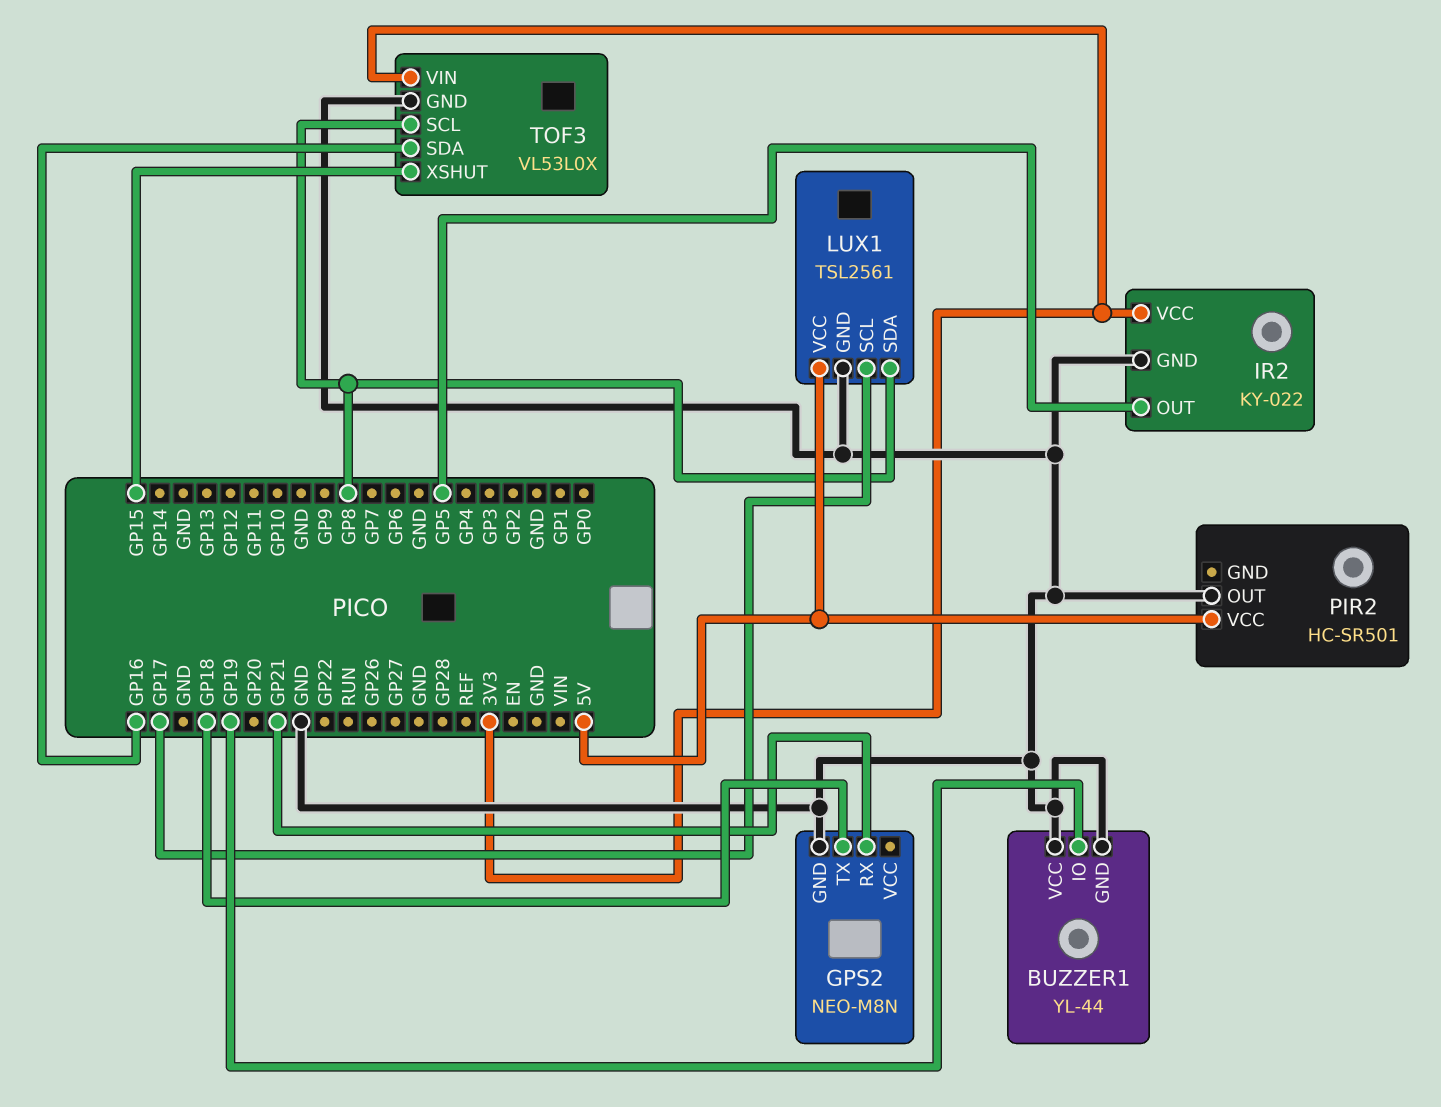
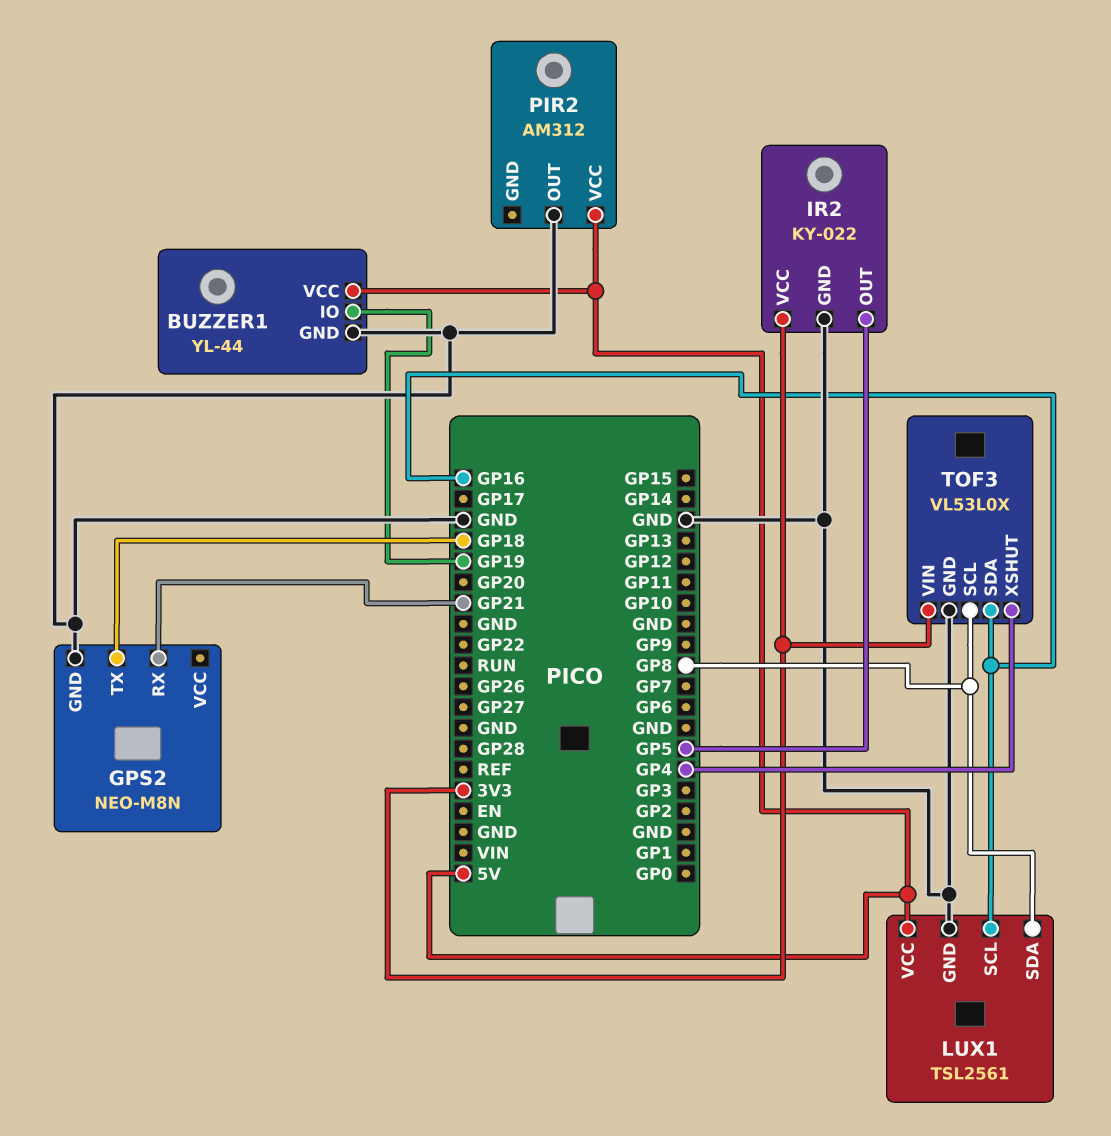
BUZZER1 pin VCC: GND -> 5V
LUX1 pin SCL: GP17 -> GP16
PIR2: HC-SR501 -> AM312
TOF3 pin XSHUT: GP15 -> GP4

